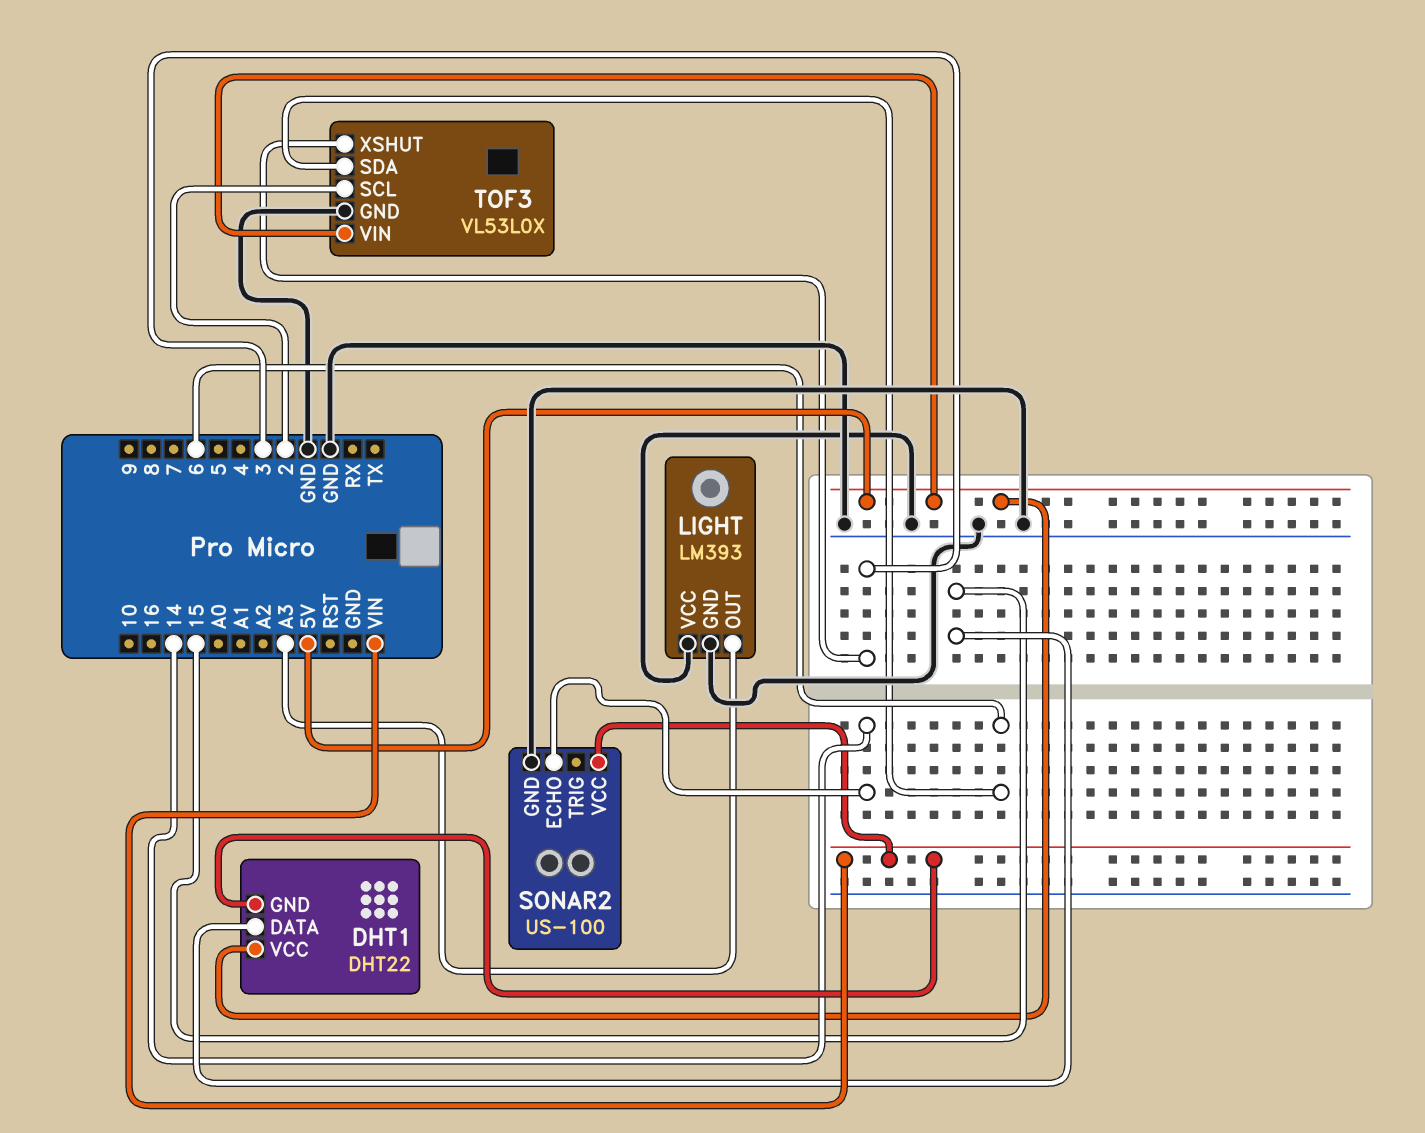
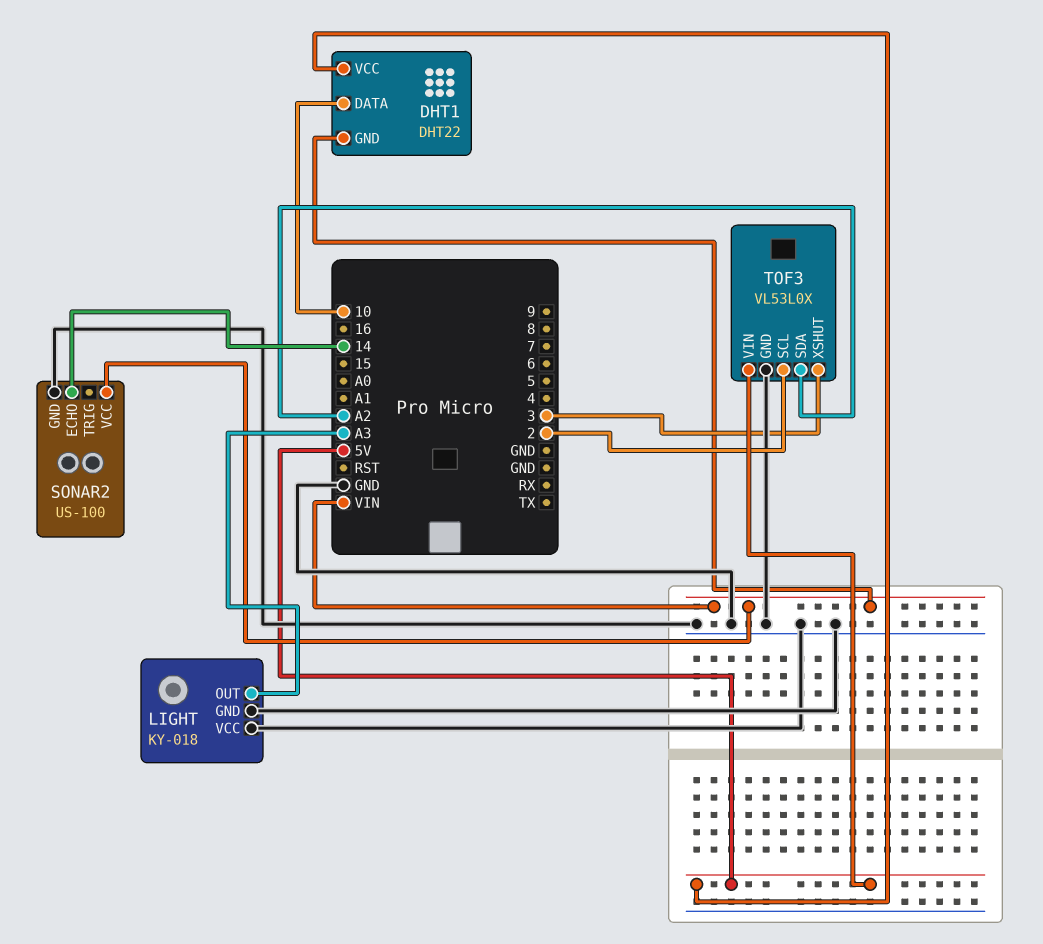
DHT1 pin DATA: 15 -> 10
LIGHT: LM393 -> KY-018
TOF3 pin SDA: 6 -> A2

